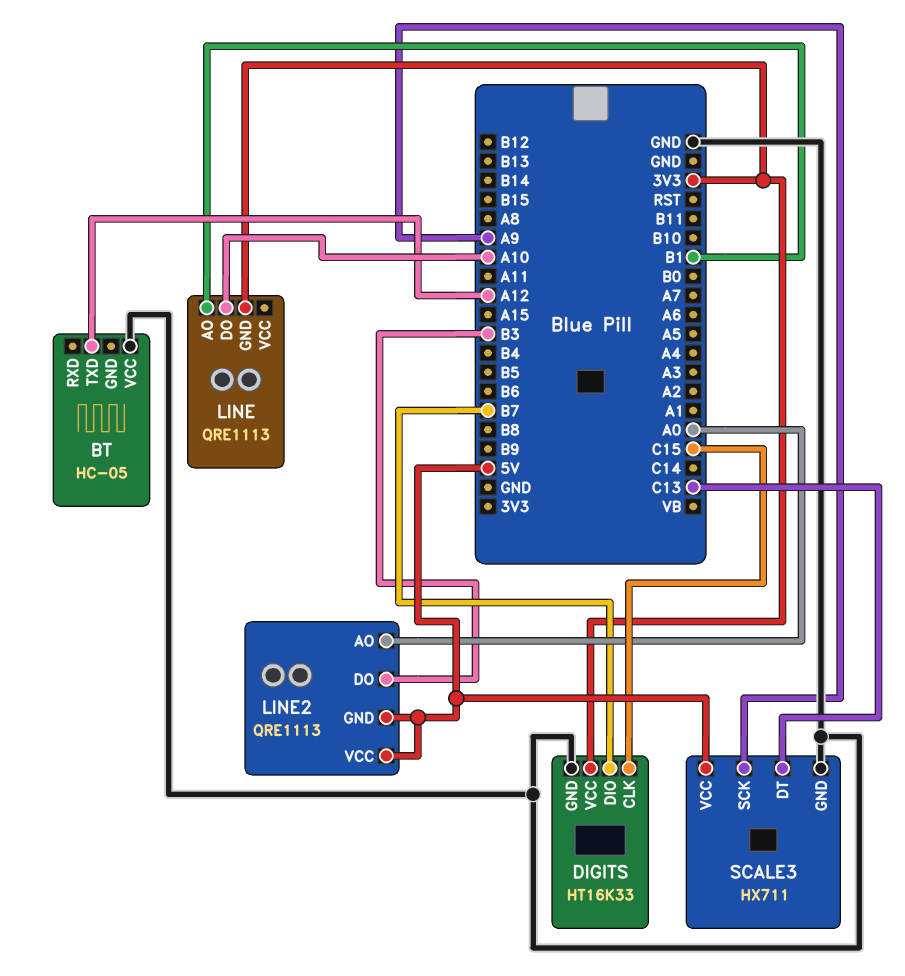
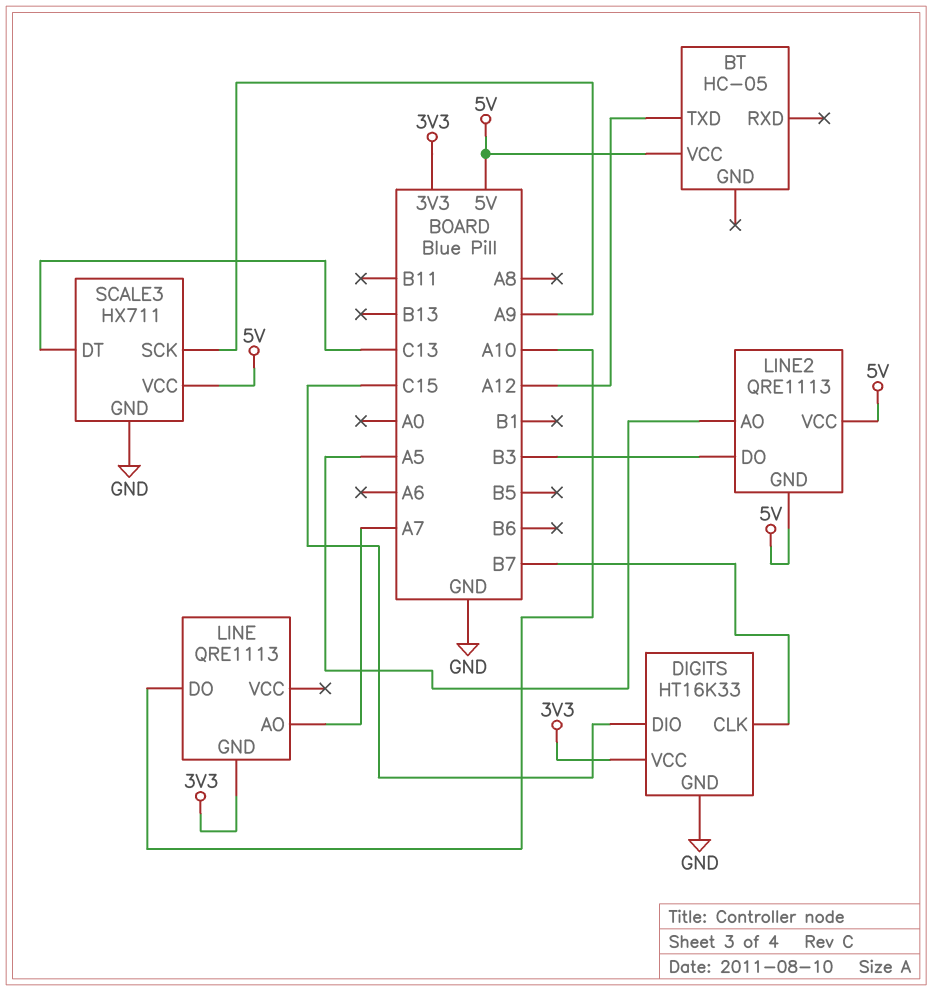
BT pin VCC: GND -> 5V
DIGITS pin CLK: C15 -> B7
DIGITS pin DIO: B7 -> C15
LINE pin AO: B1 -> A7
LINE2 pin AO: A0 -> A5

